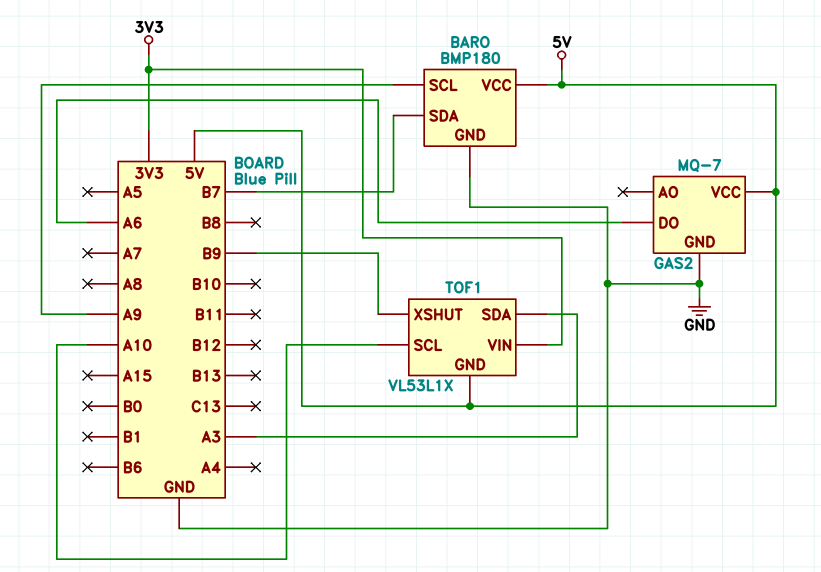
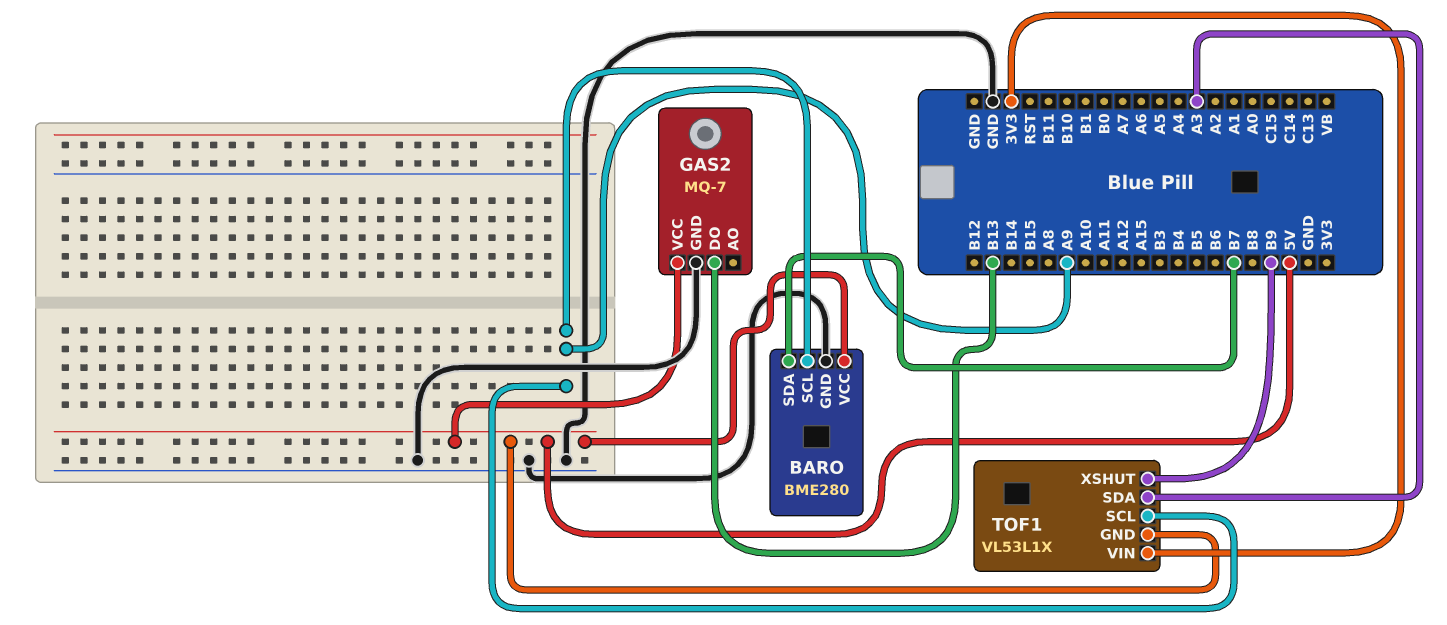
BARO: BMP180 -> BME280
GAS2 pin DO: A6 -> B13
TOF1 pin SCL: A10 -> A9

